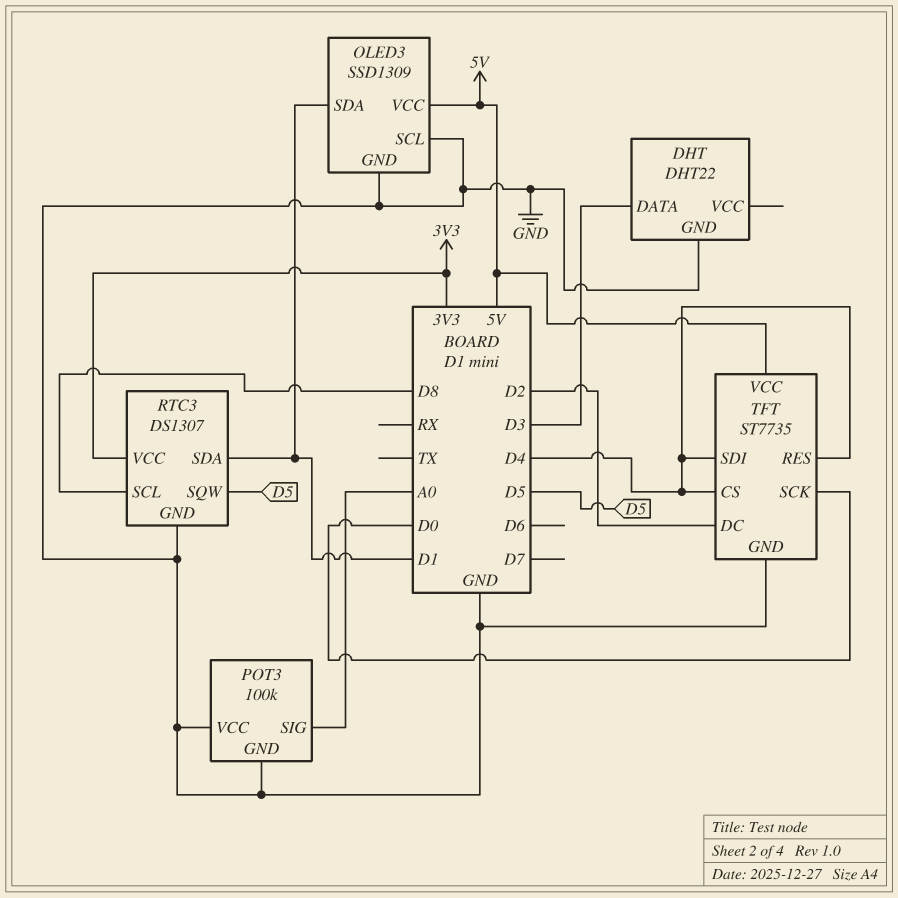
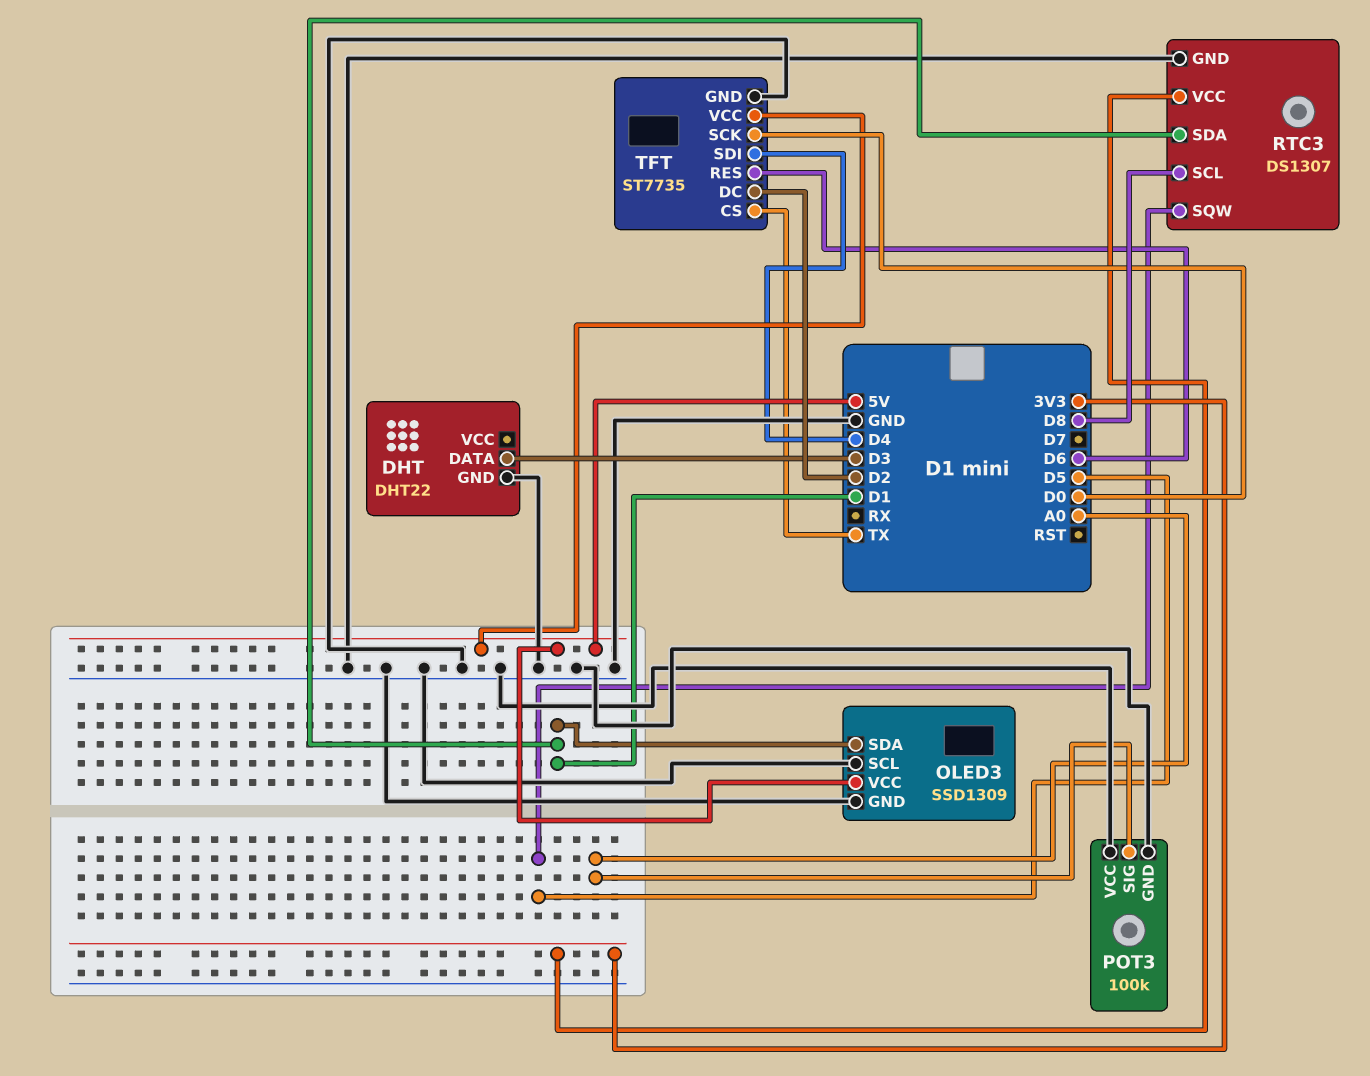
TFT pin CS: D4 -> TX
TFT pin RES: D4 -> D6

